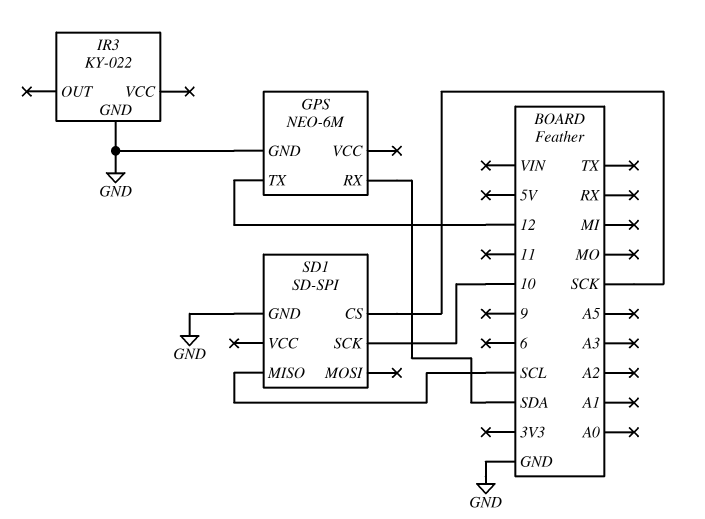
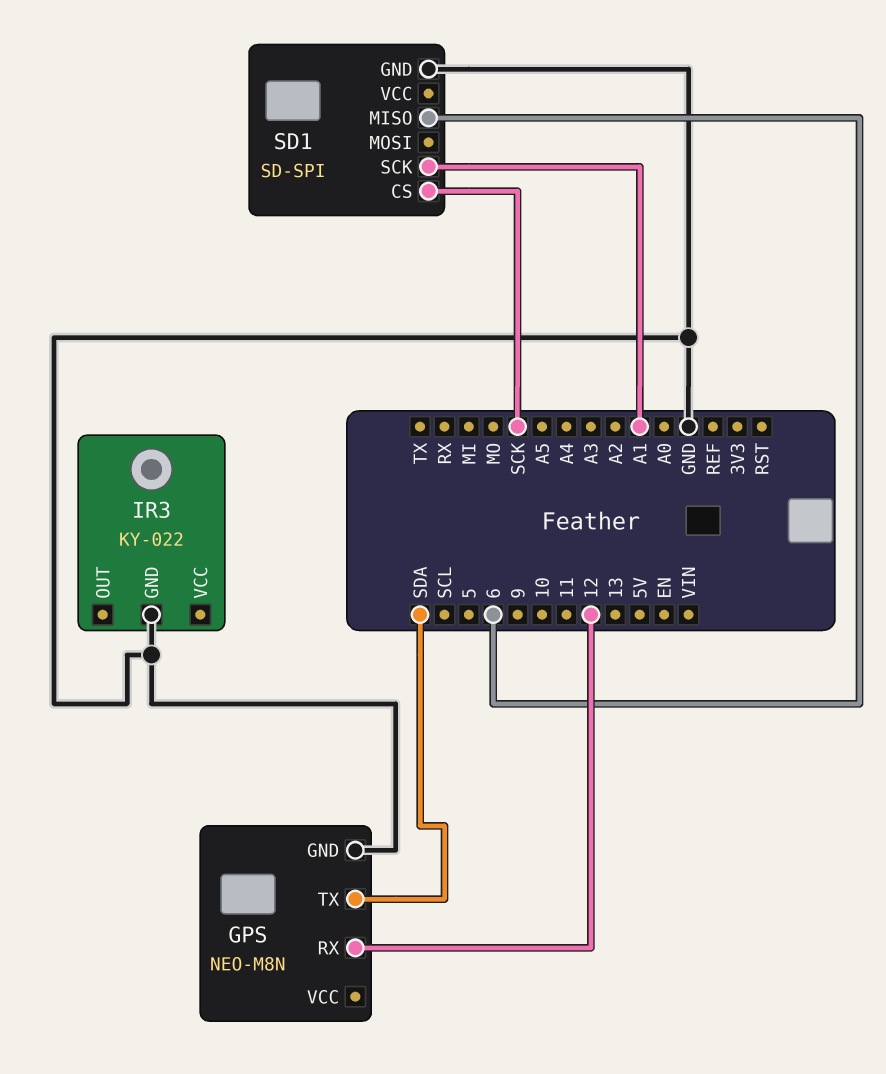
GPS: NEO-6M -> NEO-M8N
GPS pin RX: SDA -> 12
GPS pin TX: 12 -> SDA
SD1 pin MISO: SCL -> 6
SD1 pin SCK: 10 -> A1

